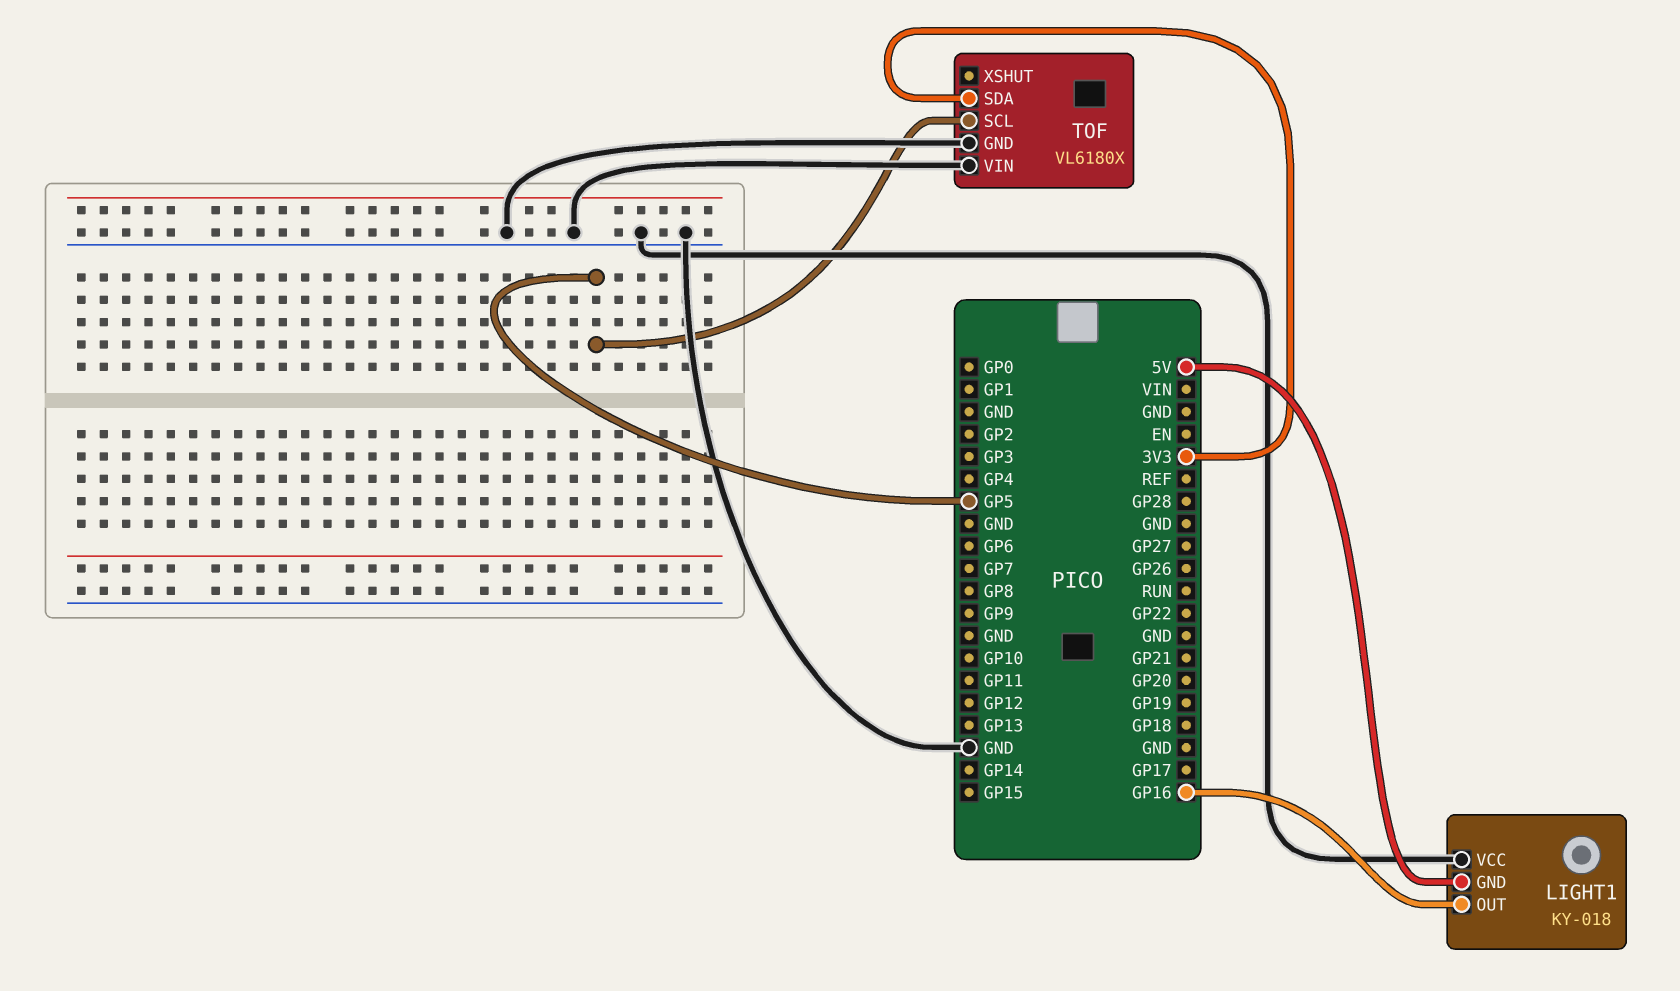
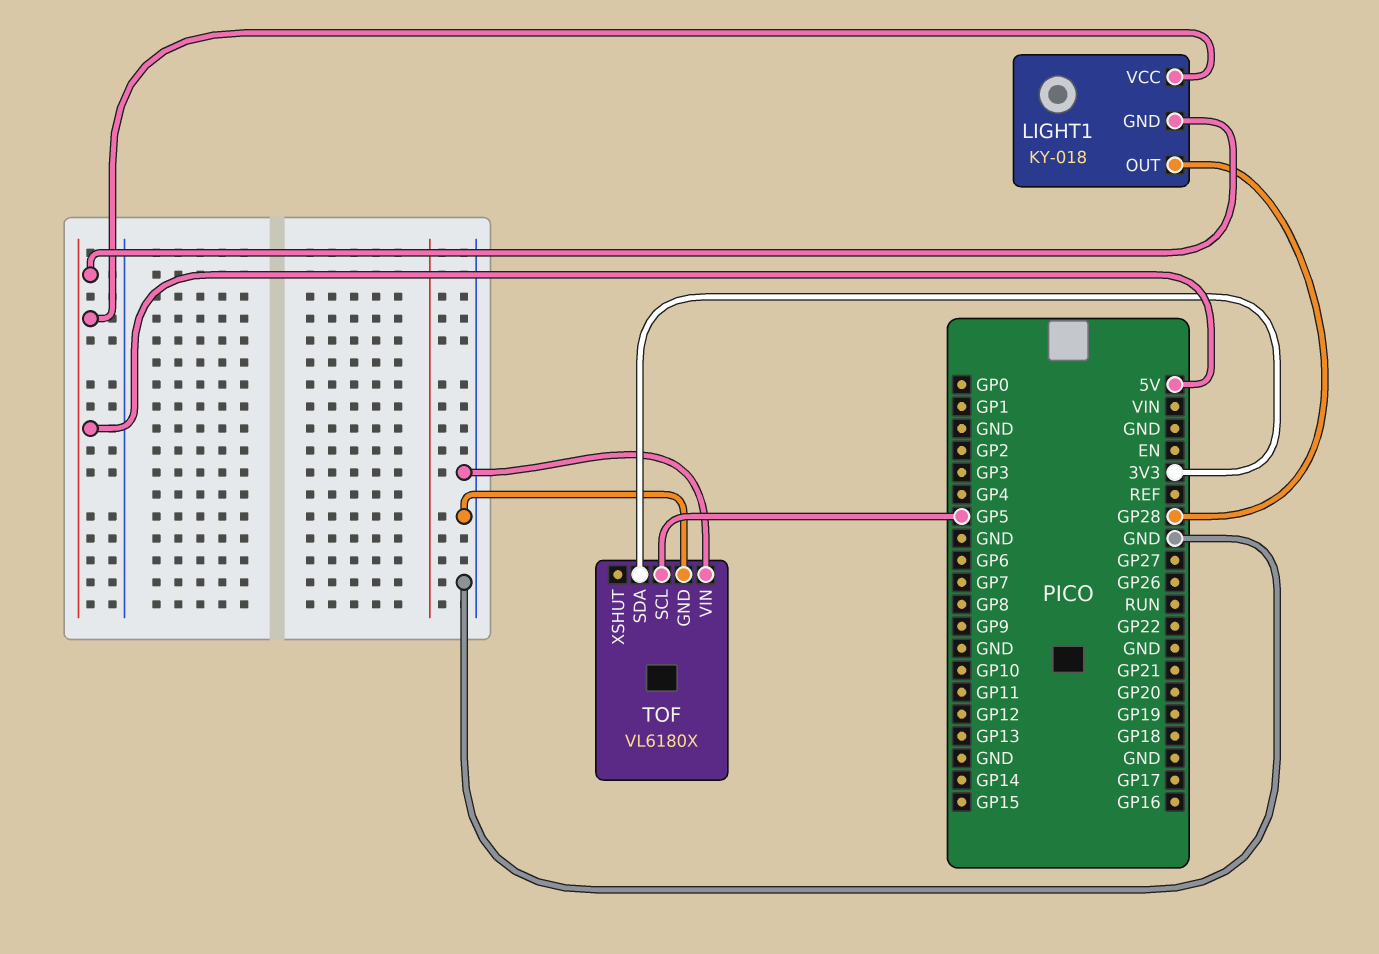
LIGHT1 pin OUT: GP16 -> GP28
LIGHT1 pin VCC: GND -> 5V

